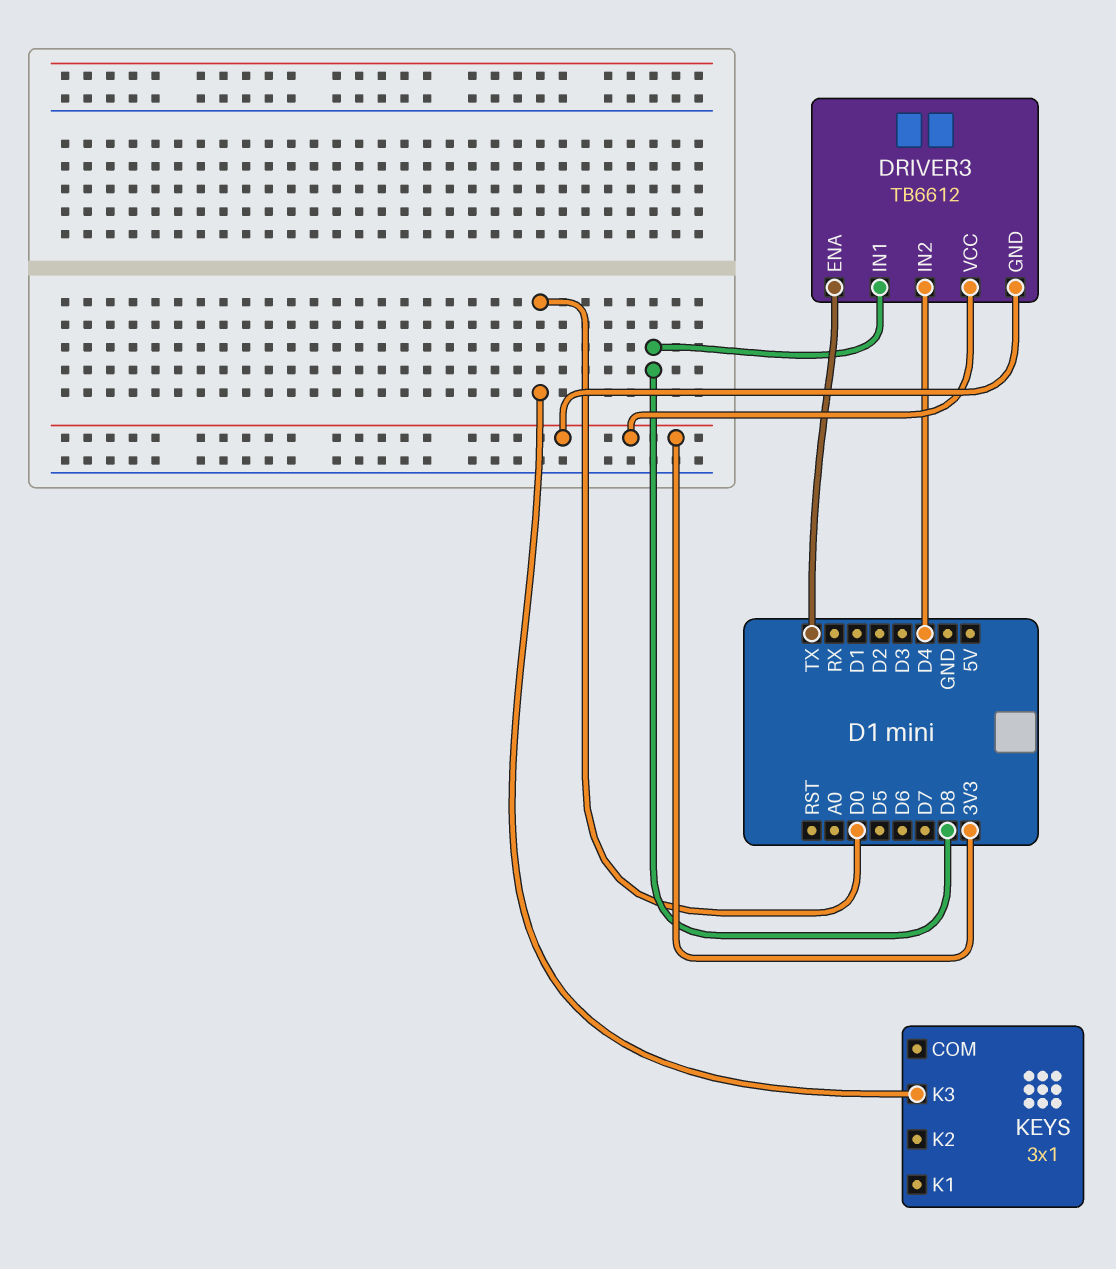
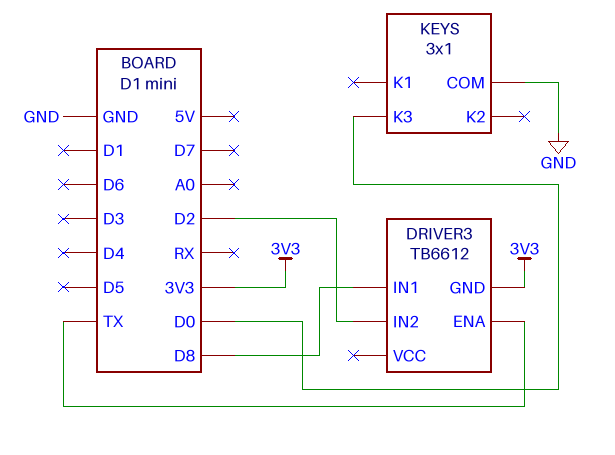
DRIVER3 pin IN2: D4 -> D2
DRIVER3 pin VCC: 3V3 -> none
KEYS pin COM: none -> GND

